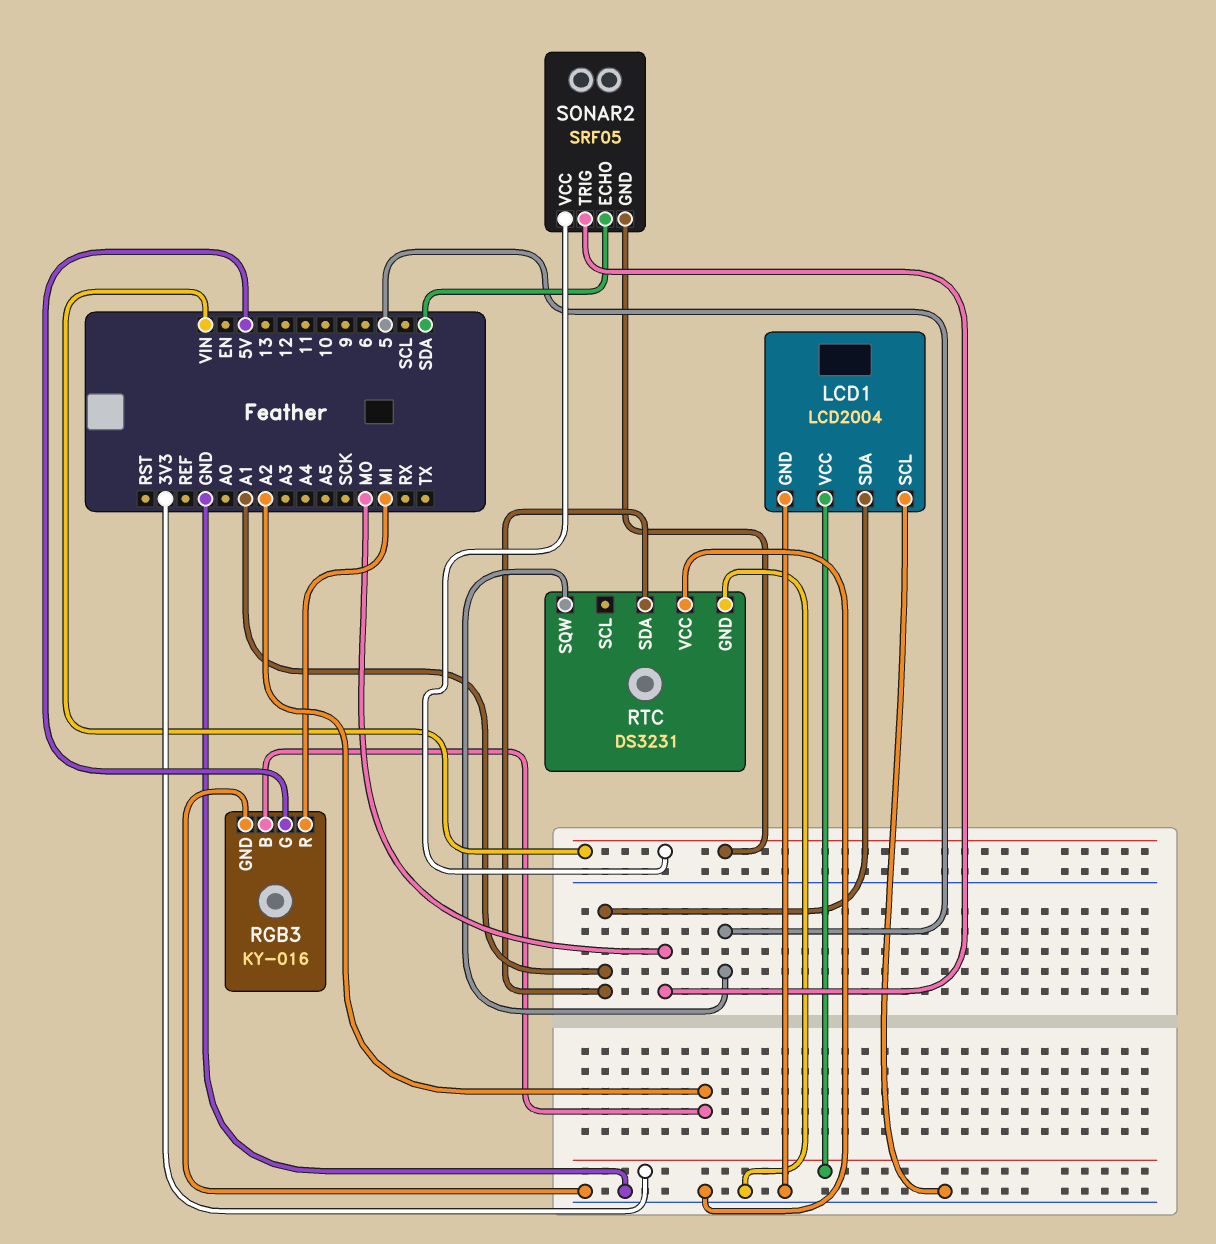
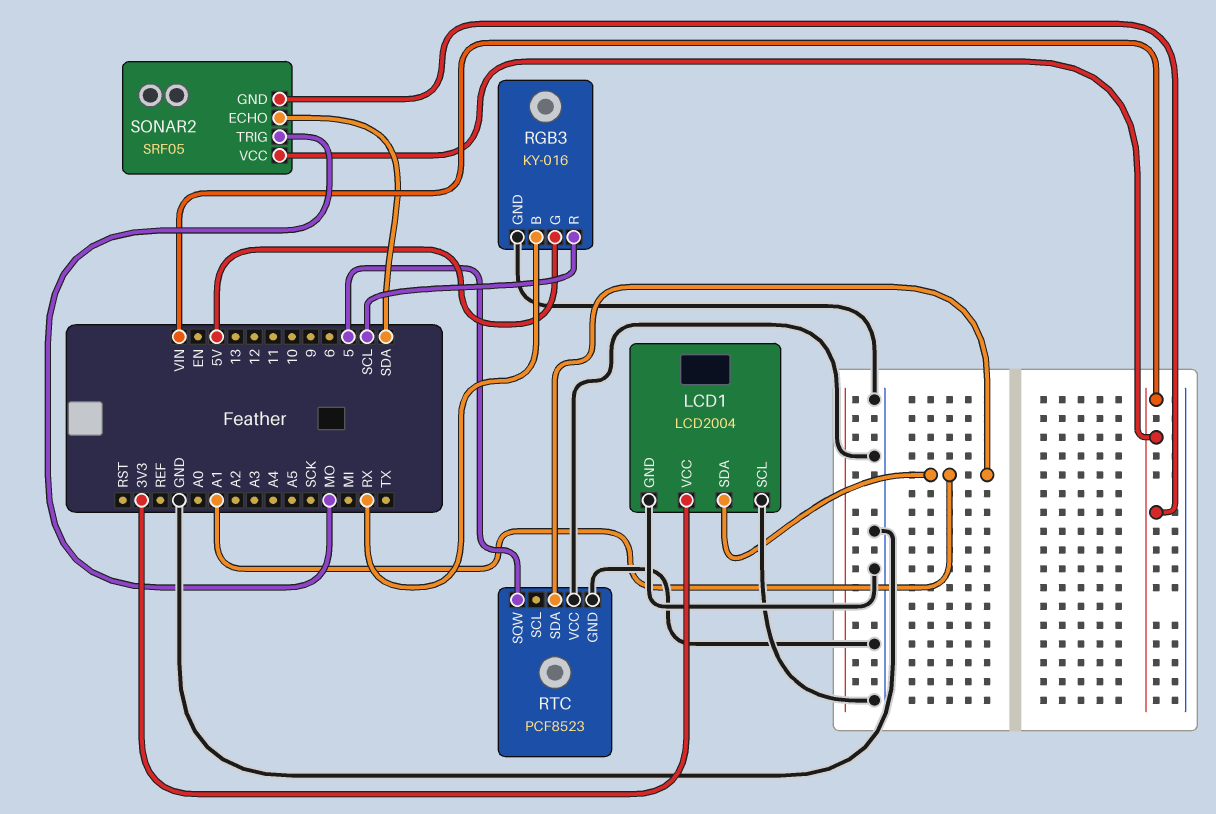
RGB3 pin B: A2 -> RX
RGB3 pin R: MI -> SCL
RTC: DS3231 -> PCF8523

